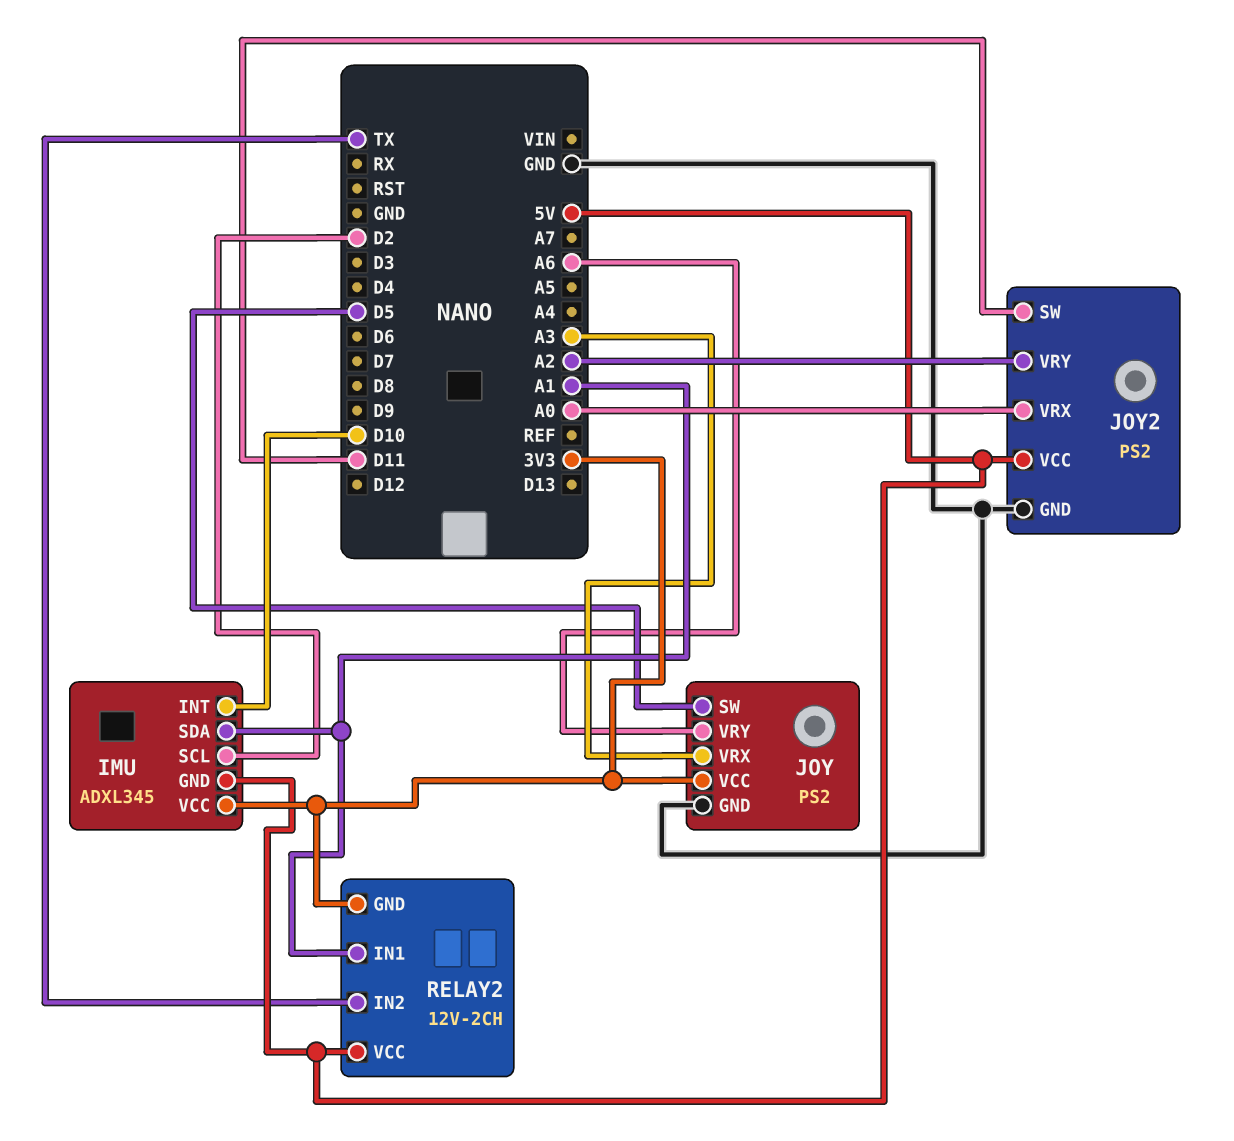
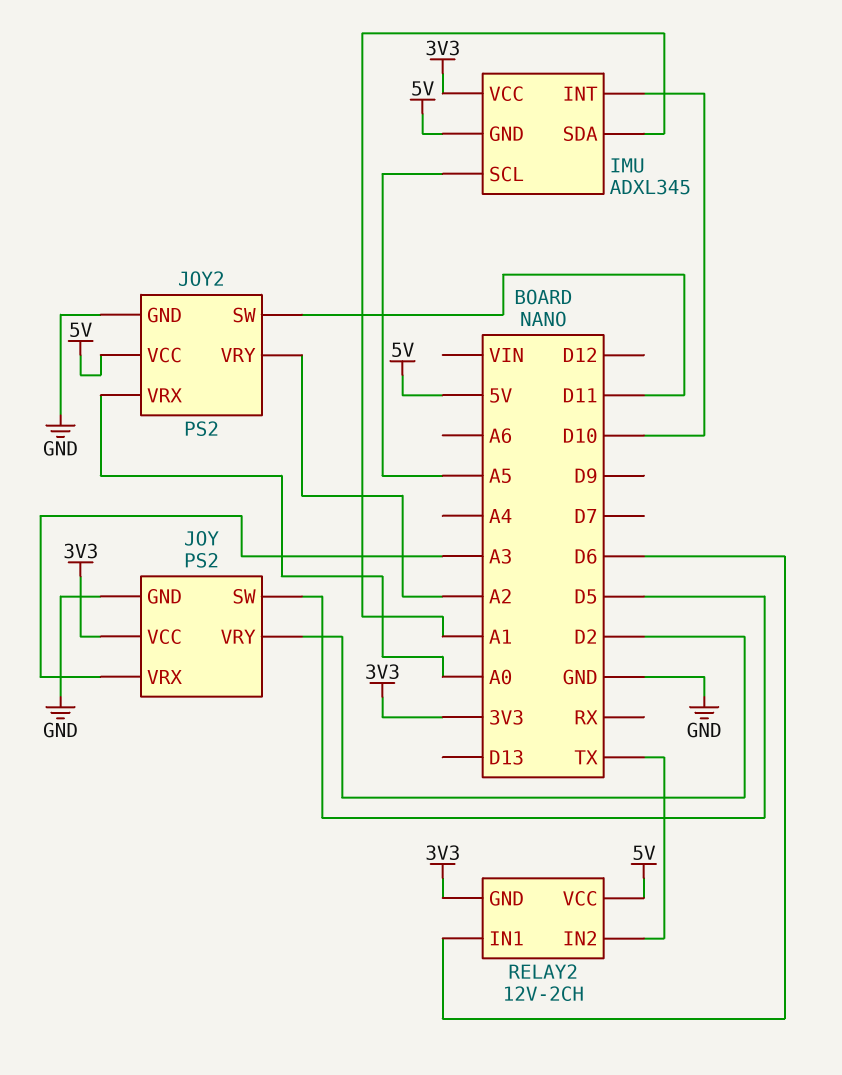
IMU pin SCL: D2 -> A5
JOY pin VRY: A6 -> D2
RELAY2 pin IN1: A1 -> D6

